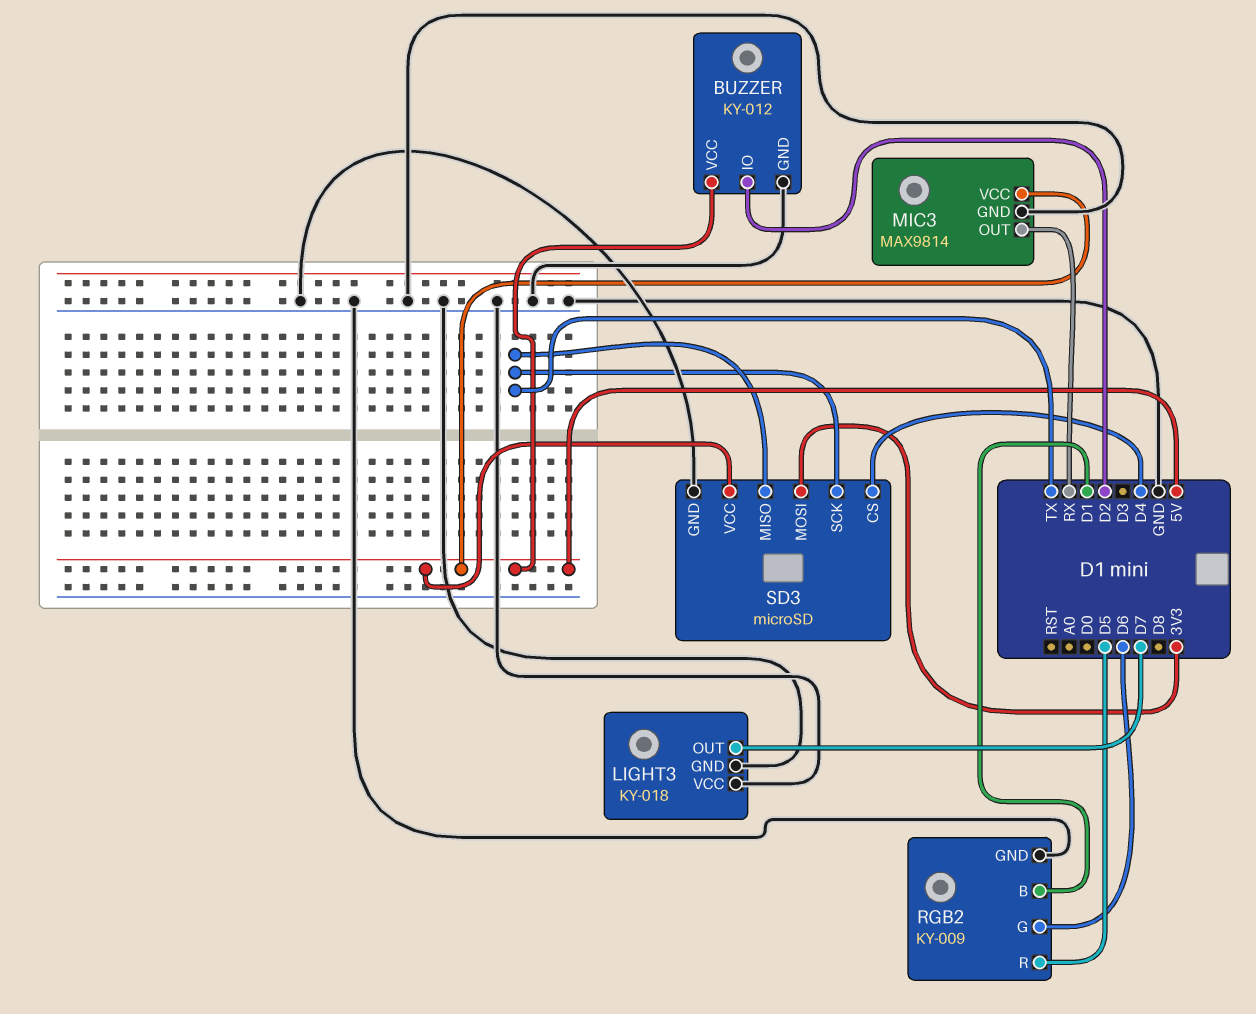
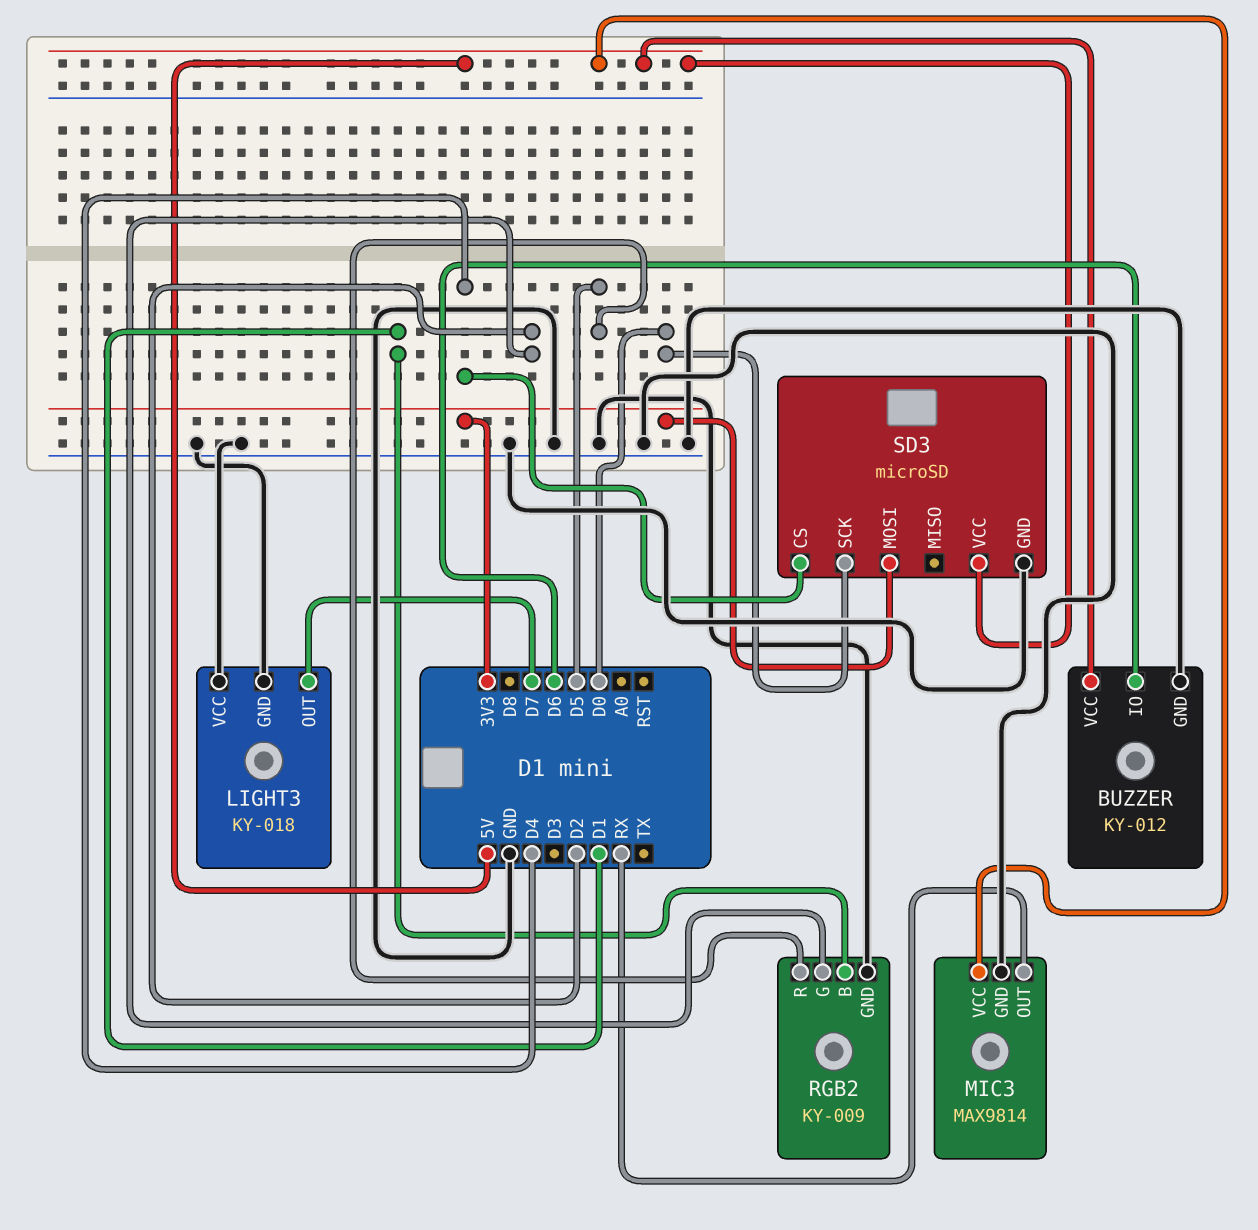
BUZZER pin IO: D2 -> D6
RGB2 pin G: D6 -> D2
SD3 pin MISO: TX -> none
SD3 pin SCK: TX -> D0

